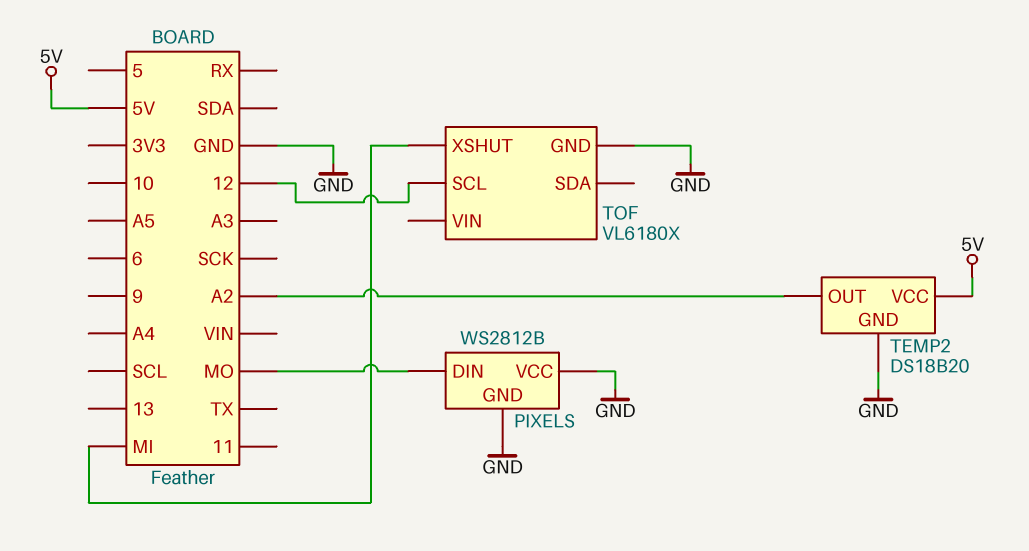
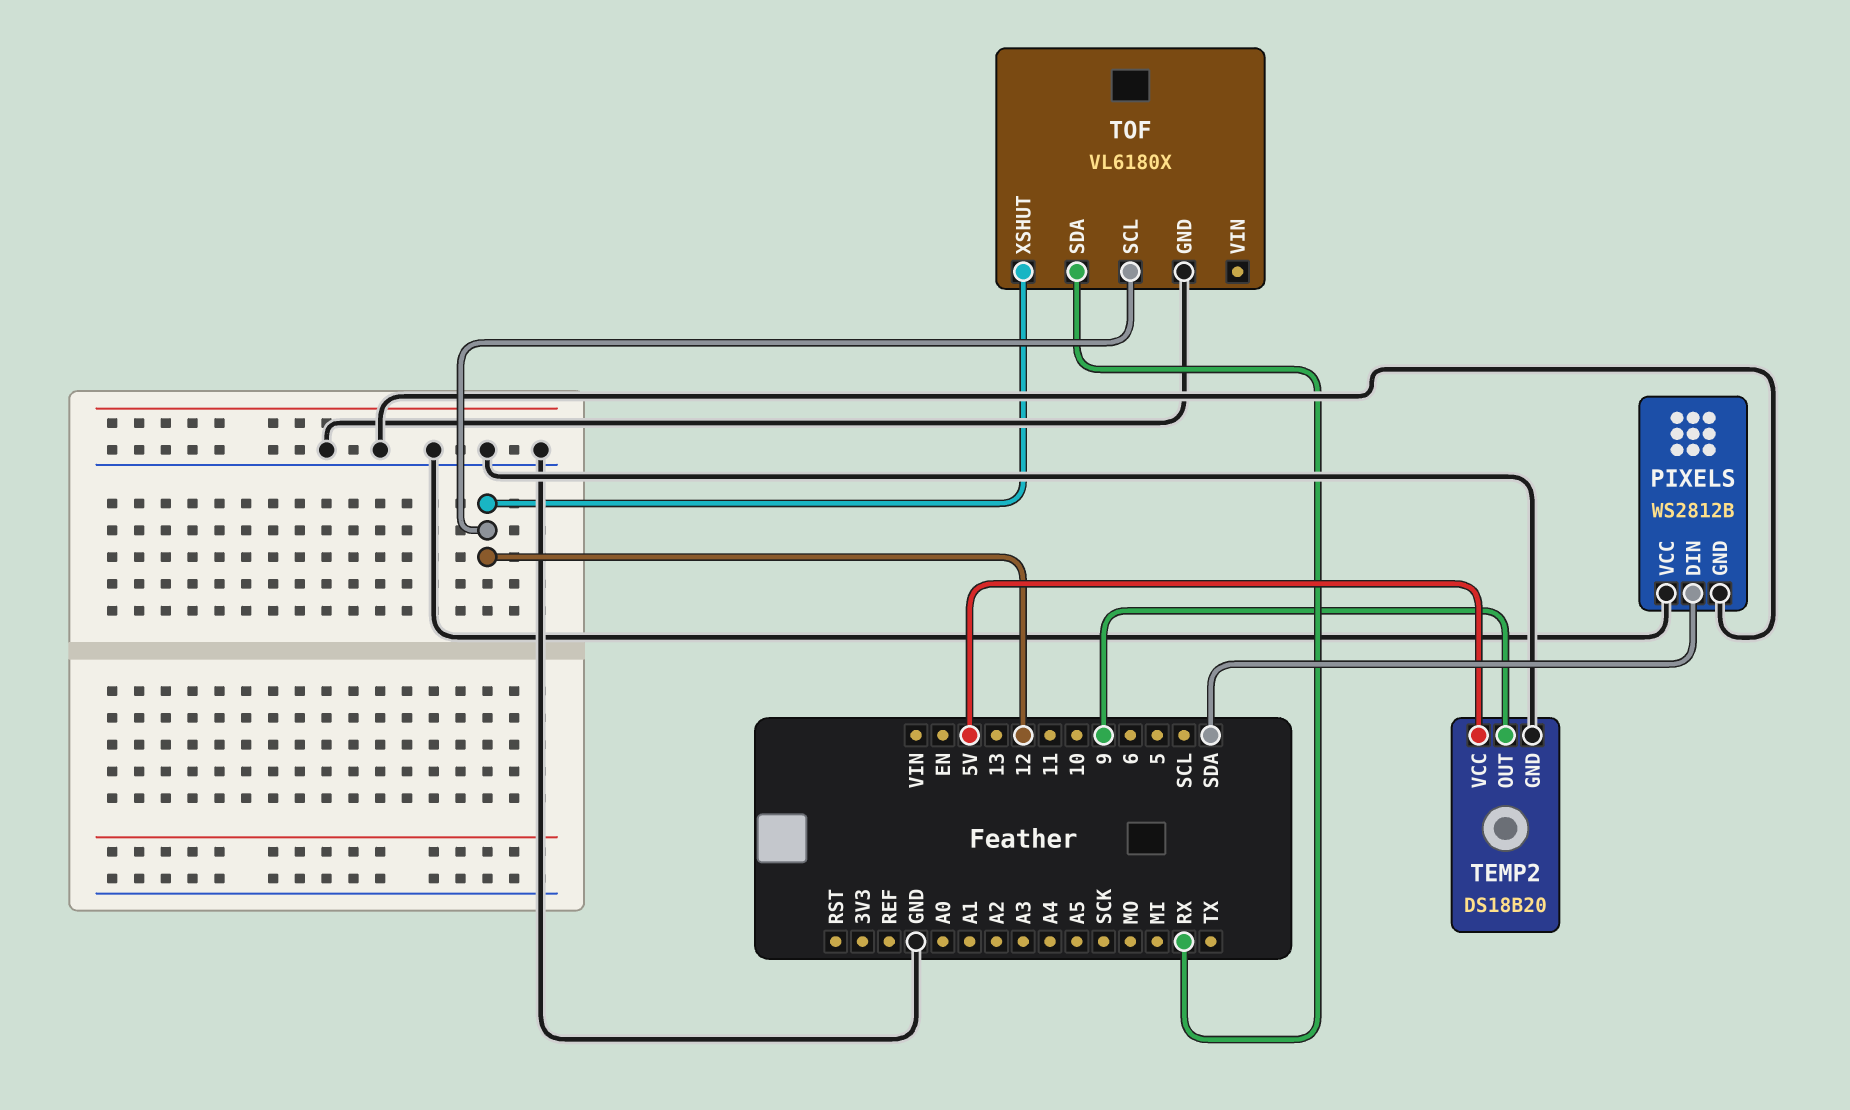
PIXELS pin DIN: MO -> SDA
TEMP2 pin OUT: A2 -> 9
TOF pin SDA: none -> RX
TOF pin XSHUT: MI -> 12

